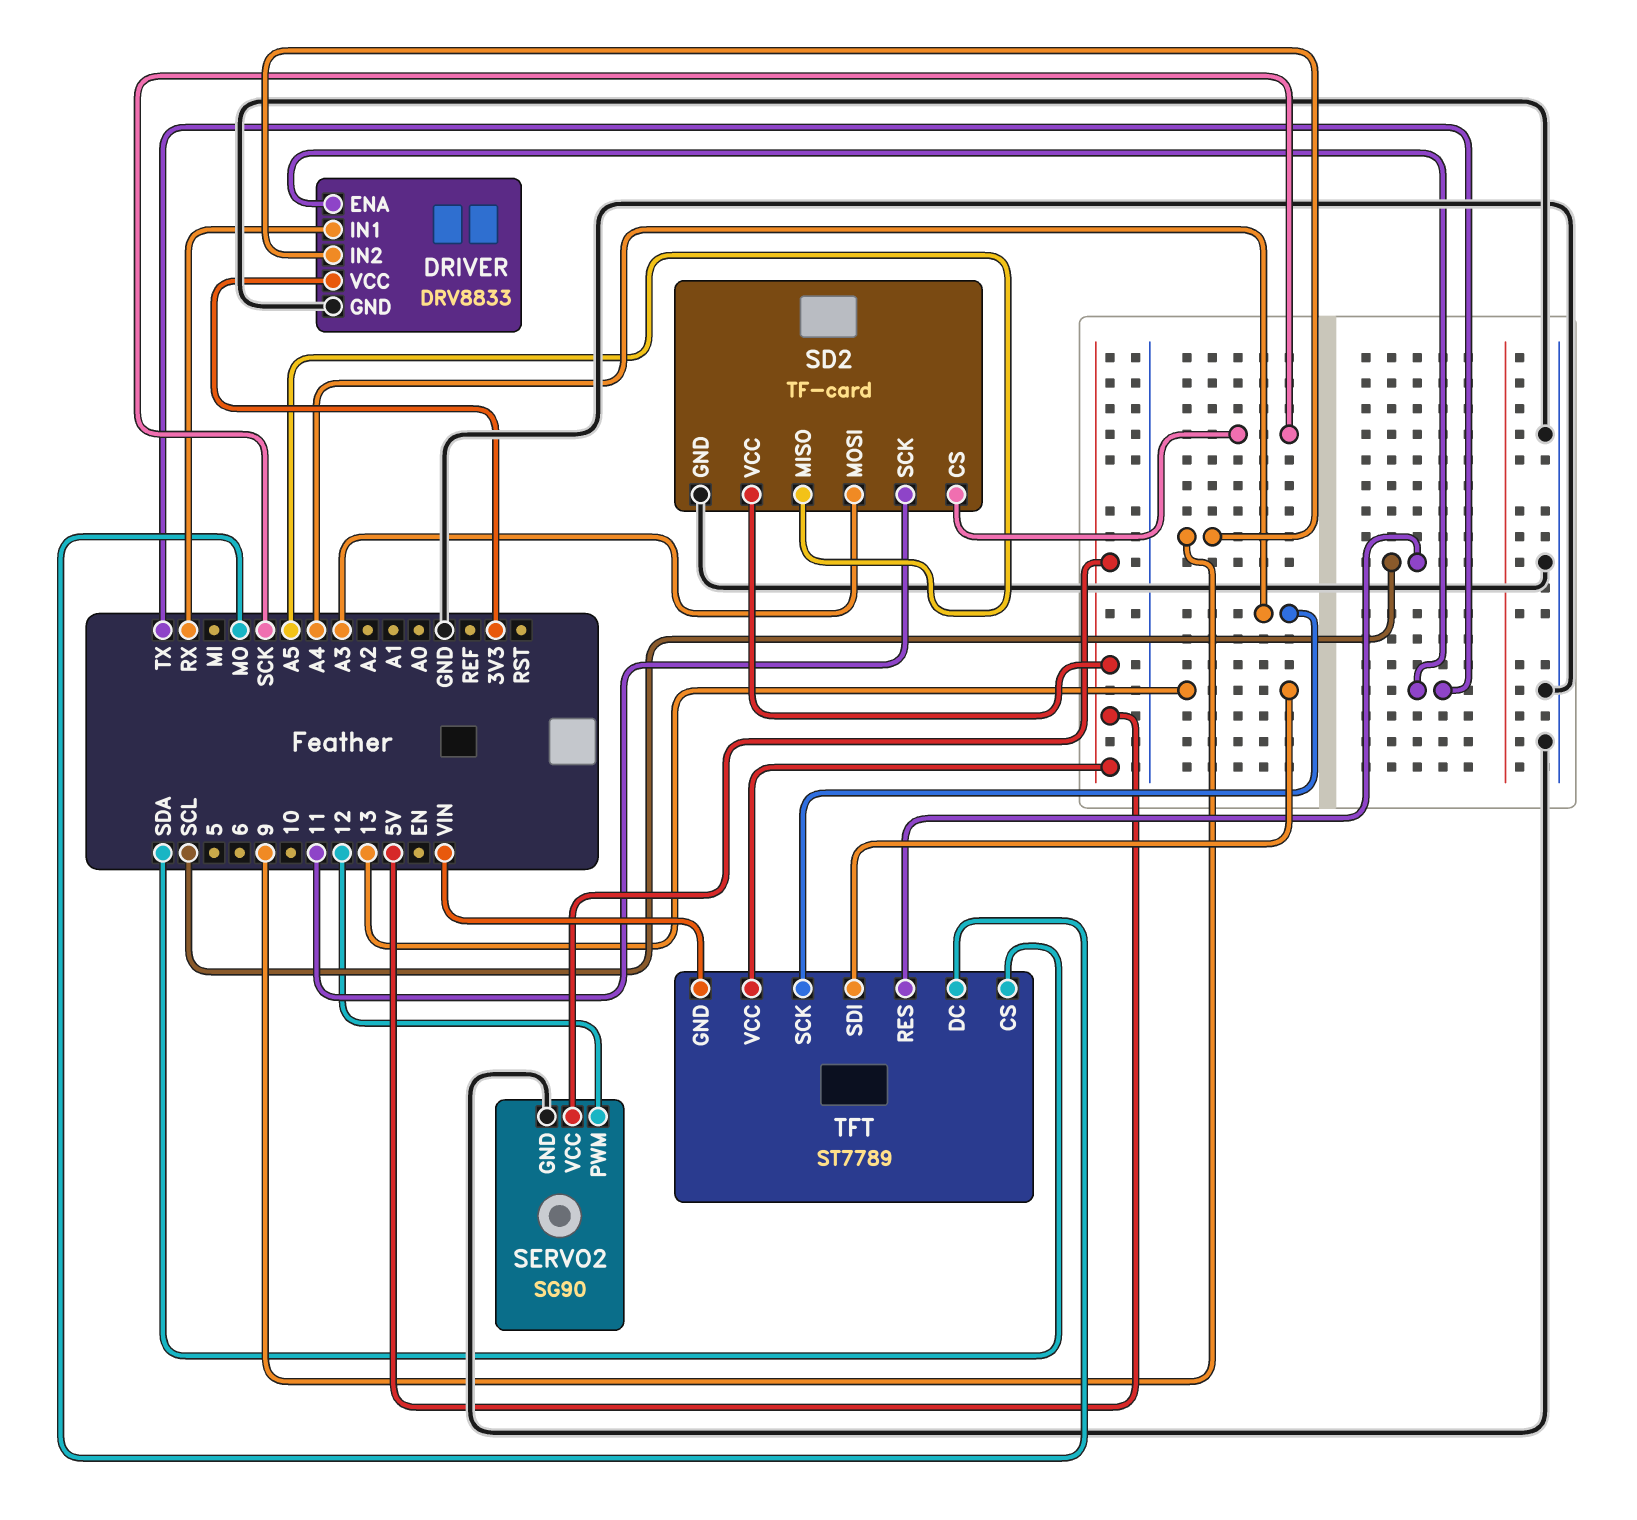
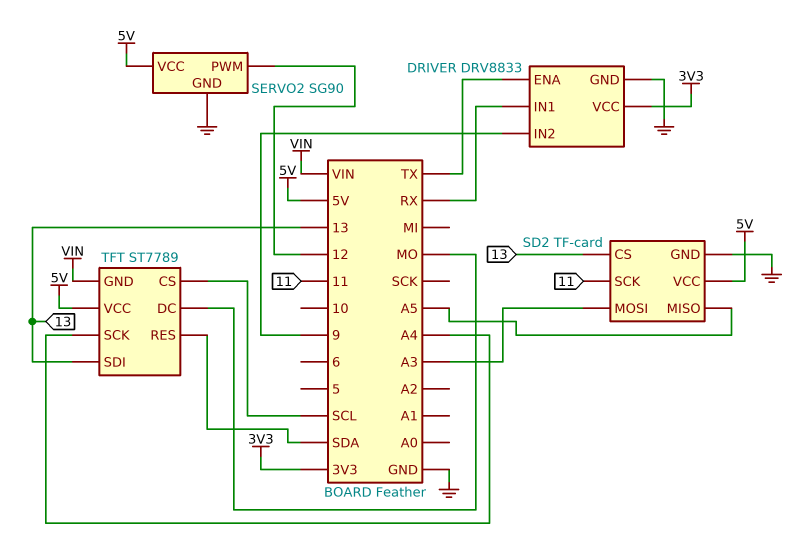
SD2 pin CS: SCK -> 13
TFT pin CS: SDA -> SCL
TFT pin RES: SCL -> SDA

